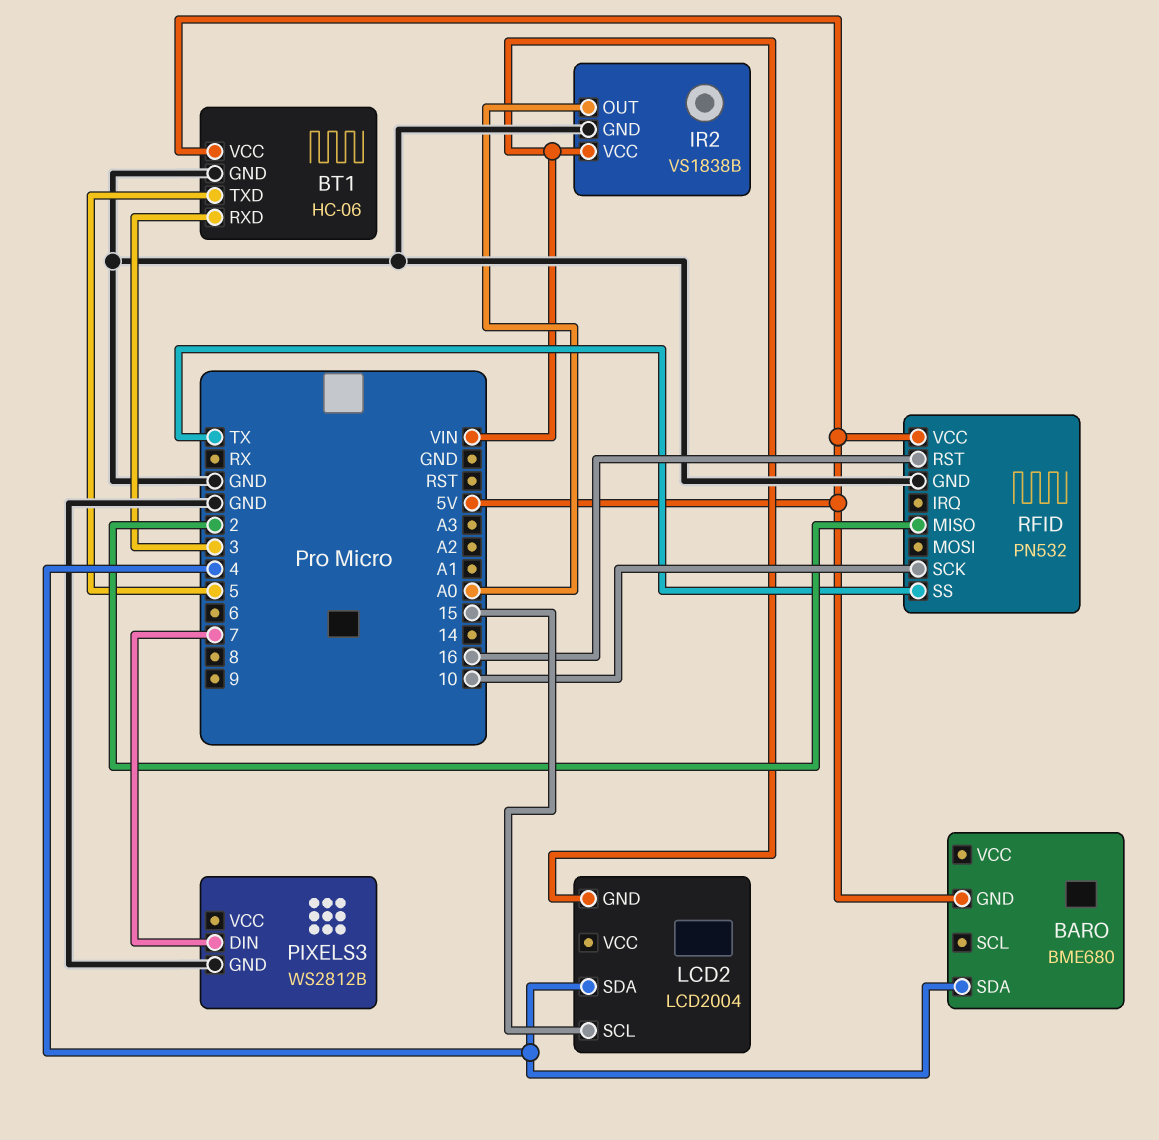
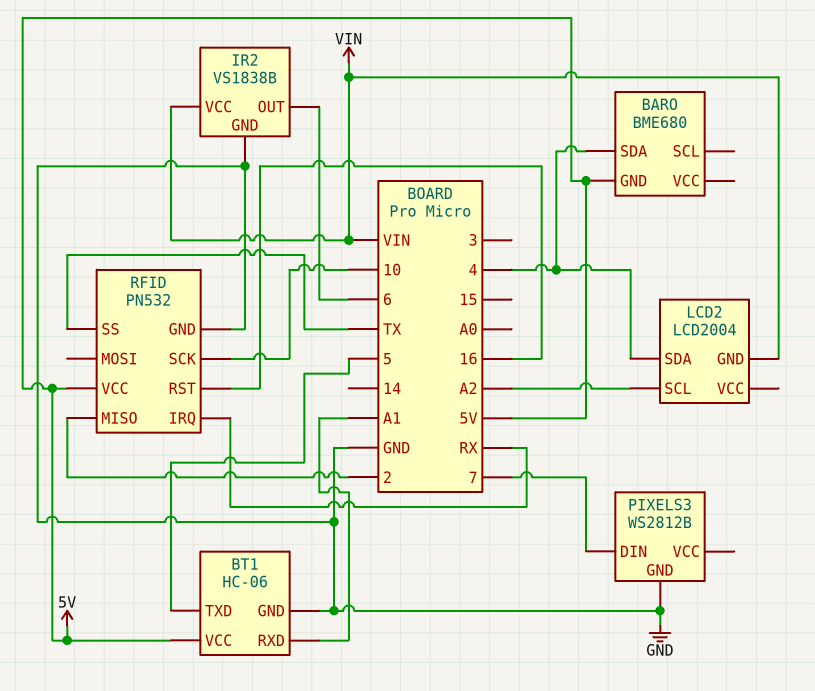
BT1 pin RXD: 3 -> A1
IR2 pin OUT: A0 -> 6
LCD2 pin SCL: 15 -> A2
RFID pin IRQ: none -> RX

